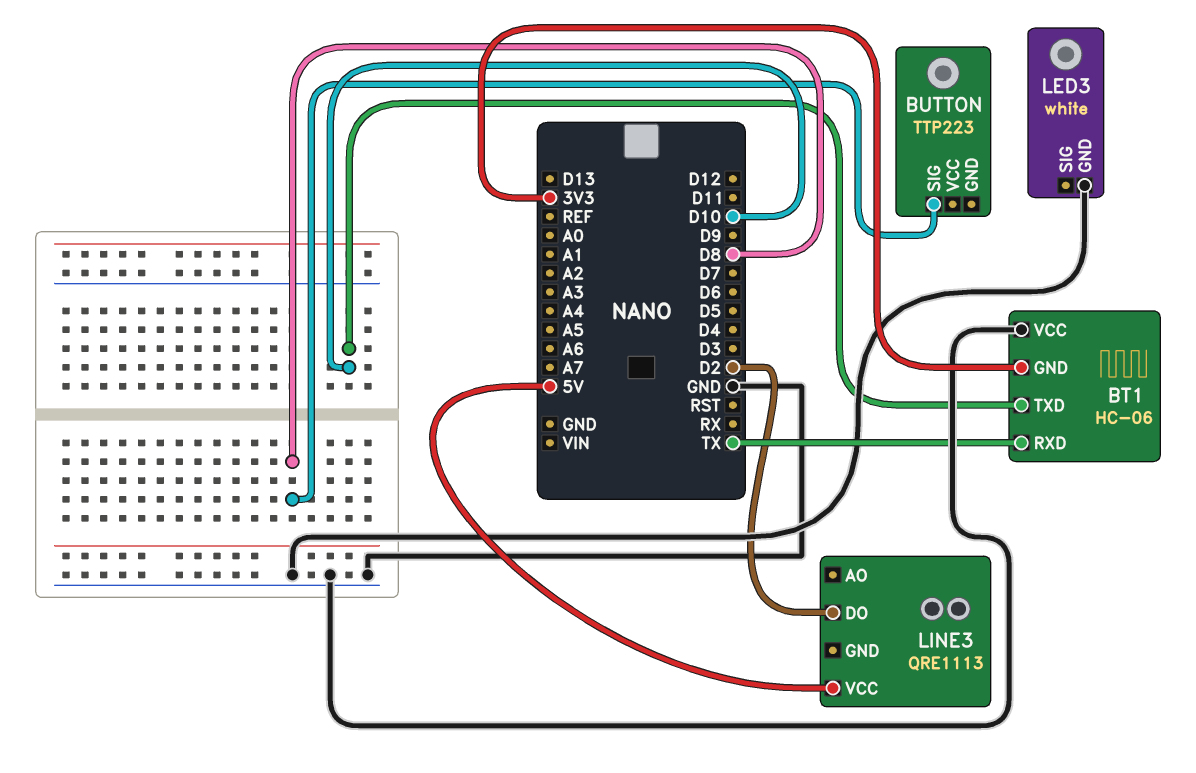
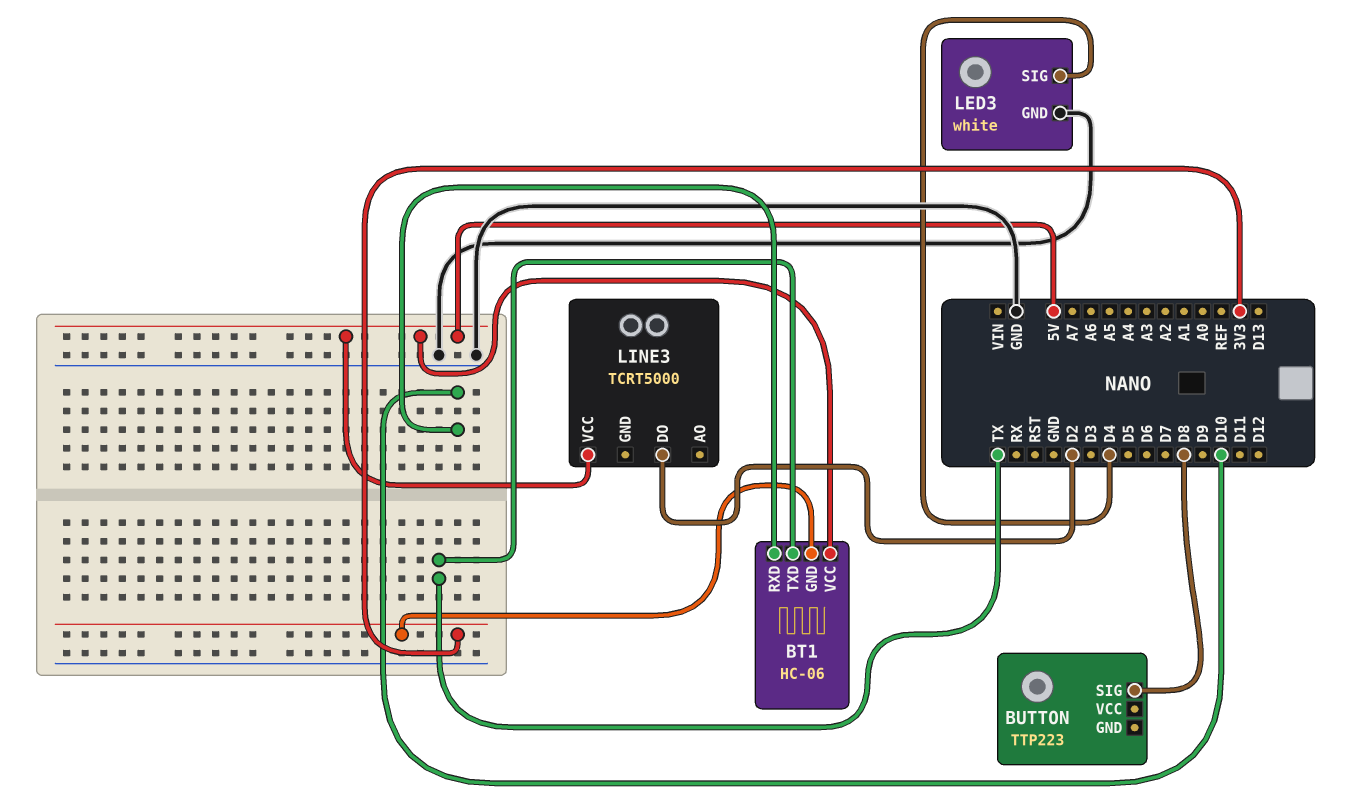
BT1 pin RXD: TX -> D10
BT1 pin TXD: D10 -> TX
BT1 pin VCC: GND -> 5V
LED3 pin SIG: none -> D4
LINE3: QRE1113 -> TCRT5000

